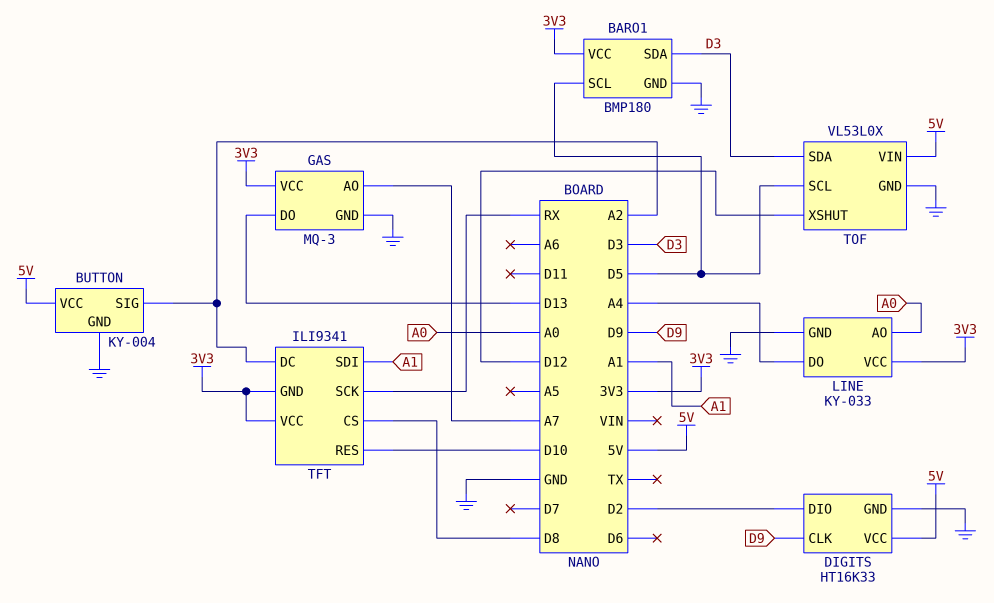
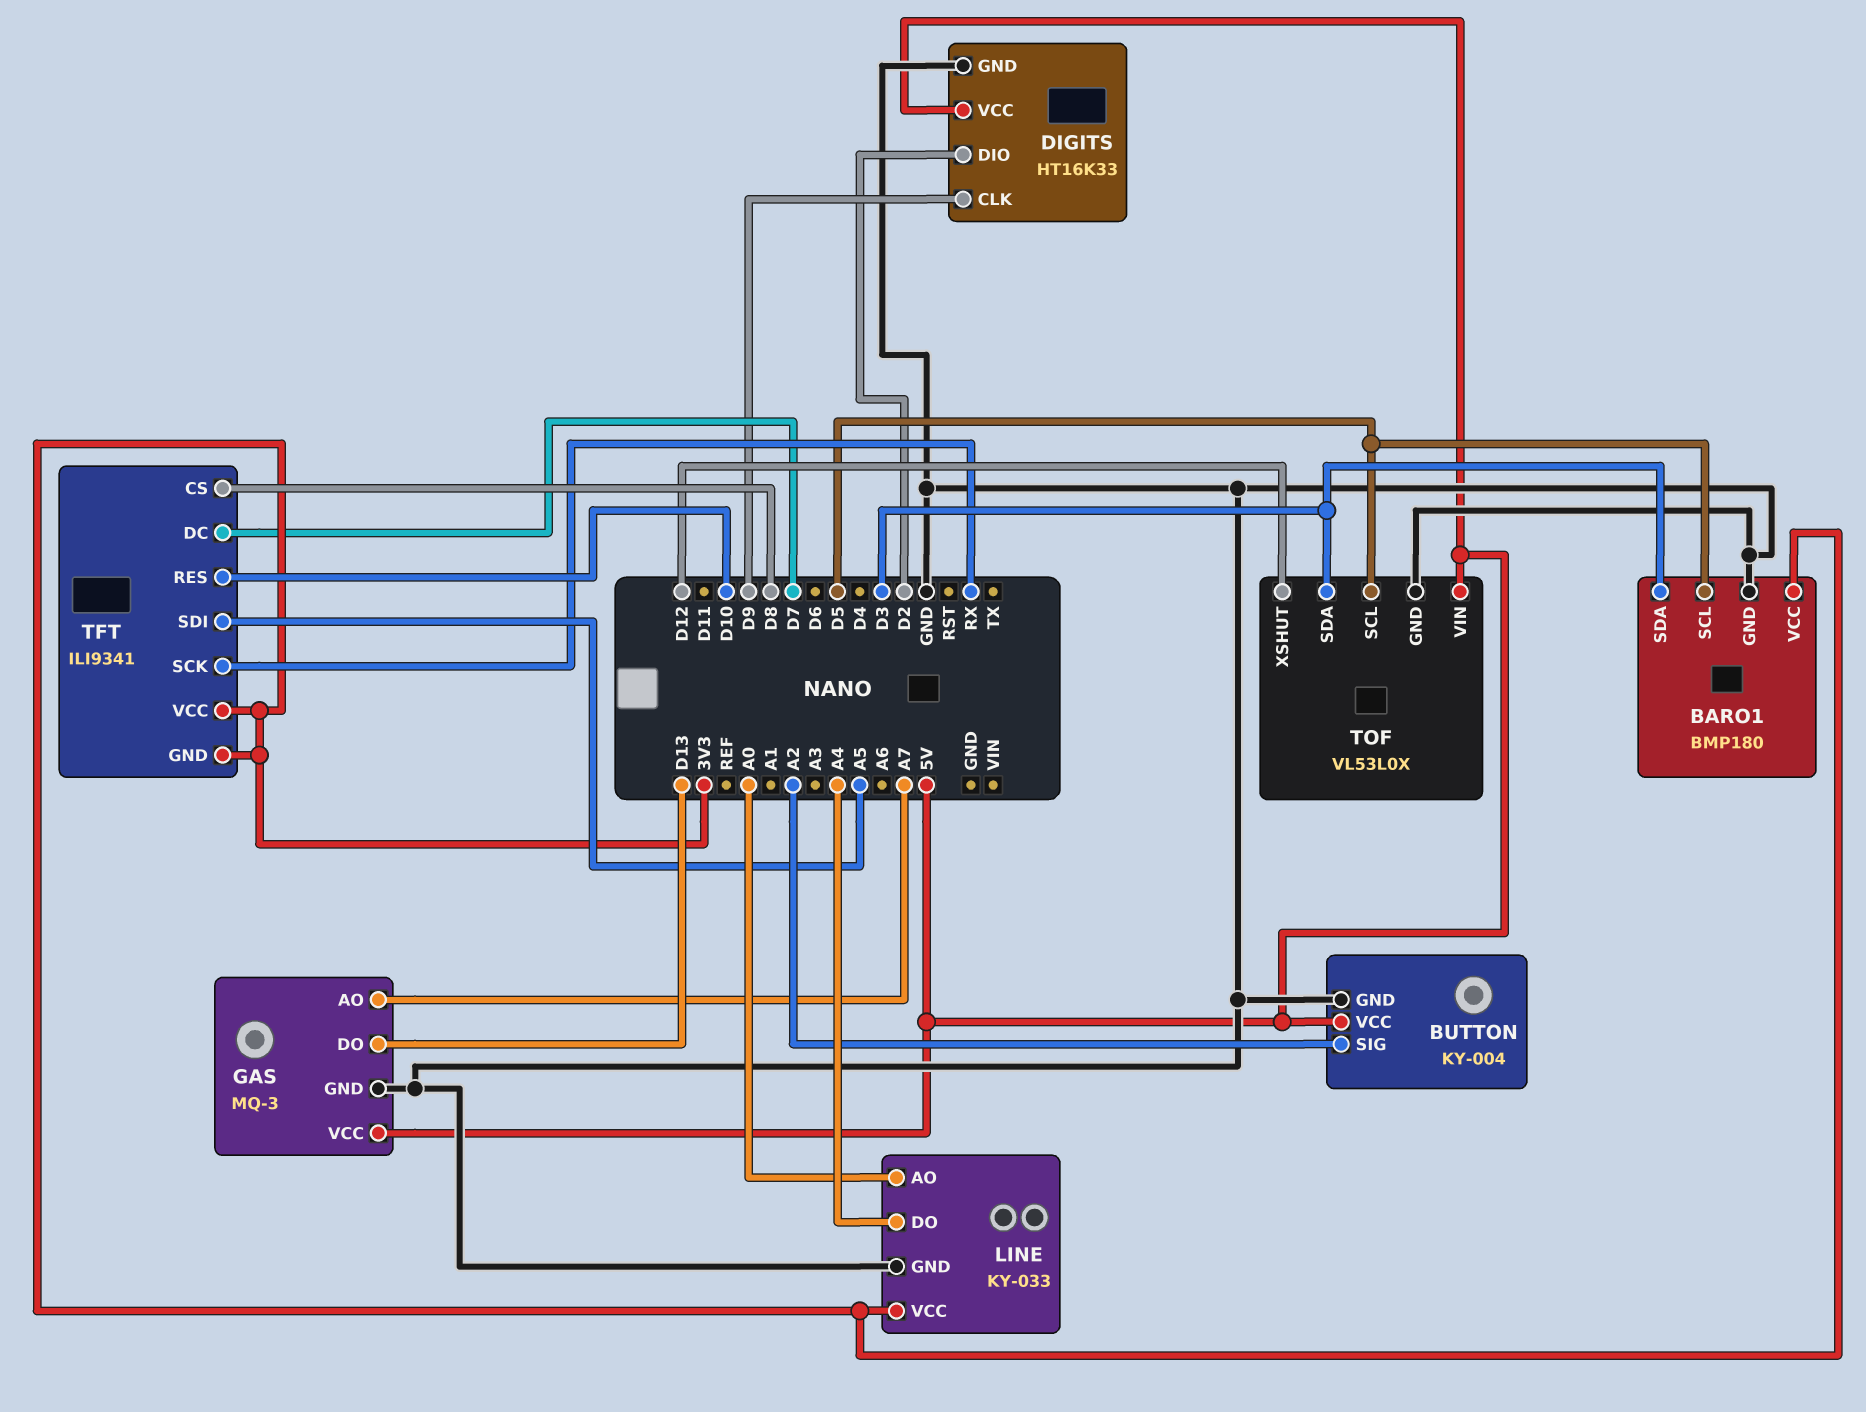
GAS pin VCC: 3V3 -> 5V
TFT pin DC: A2 -> D7
TFT pin SDI: A1 -> A5

